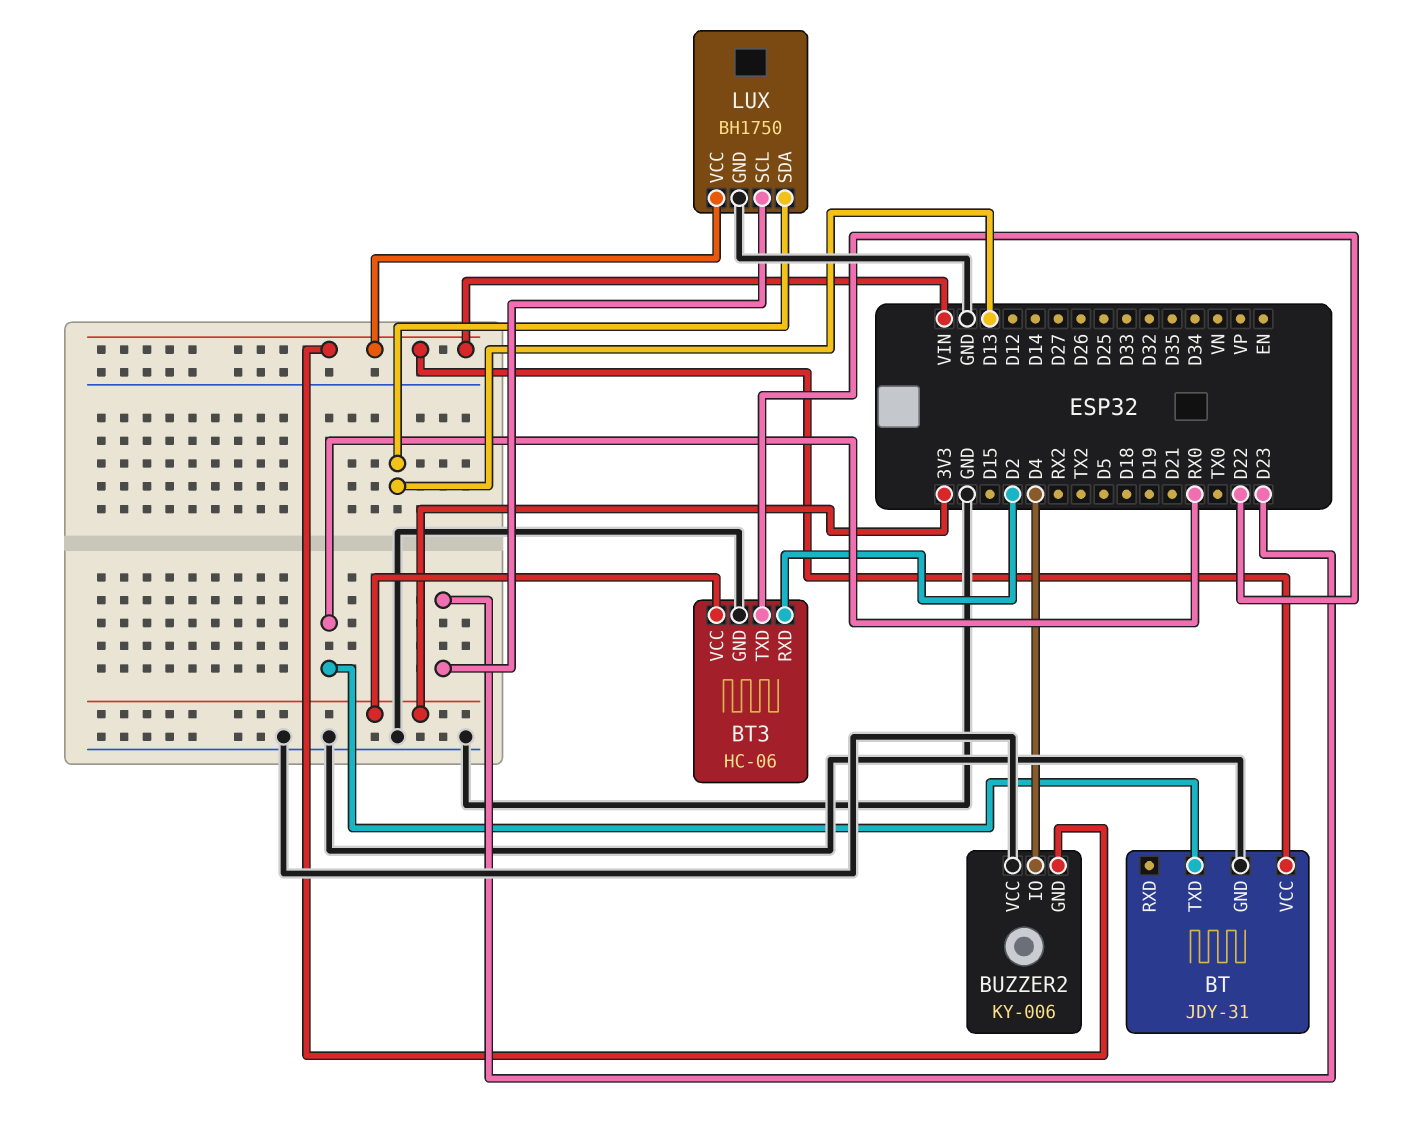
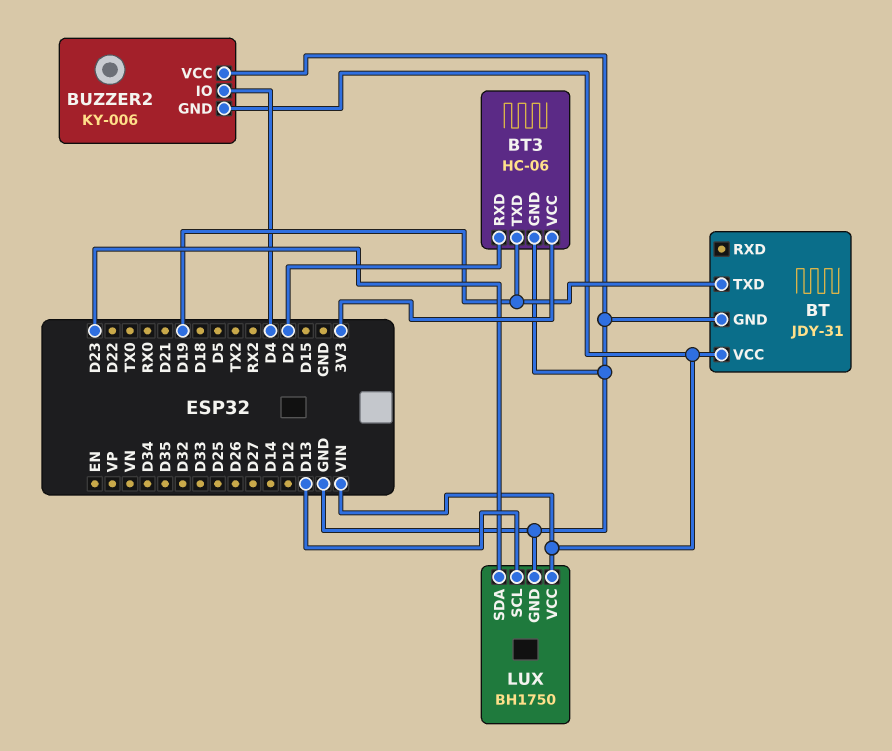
BT pin TXD: RX0 -> D19
BT3 pin TXD: D22 -> D19
LUX pin SCL: D23 -> D13
LUX pin SDA: D13 -> D23

